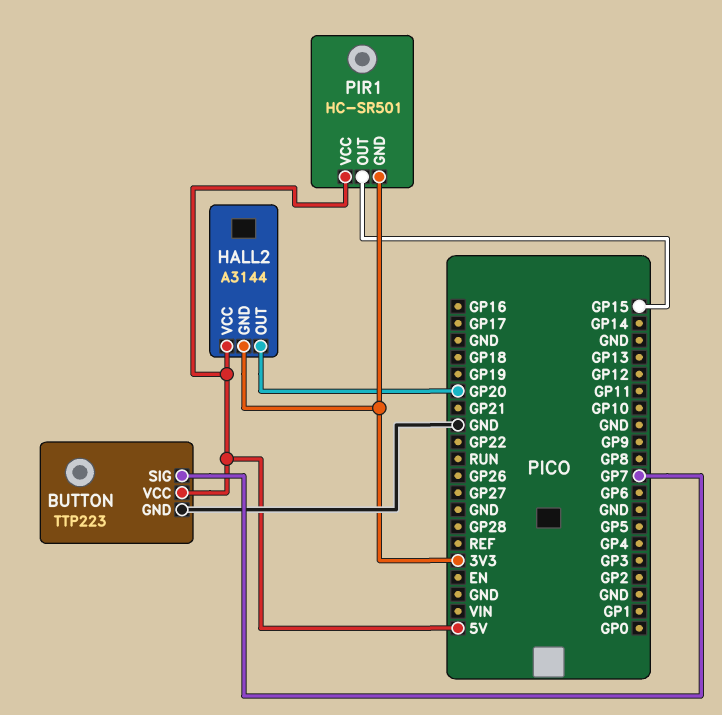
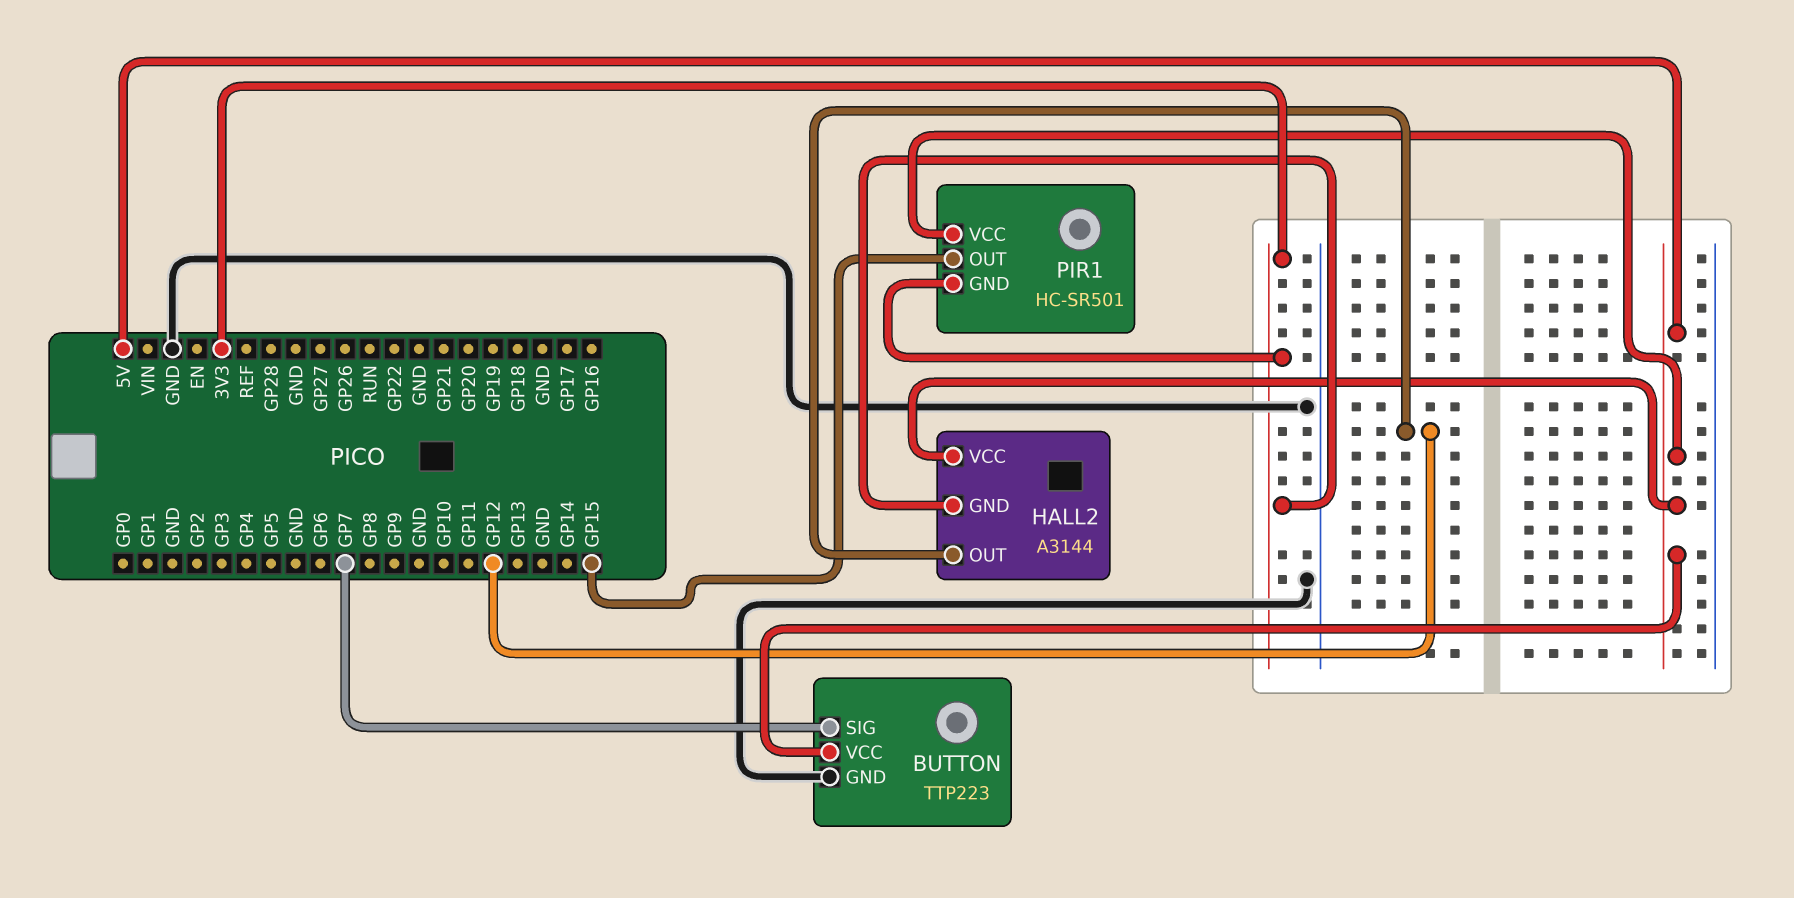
HALL2 pin OUT: GP20 -> GP12

